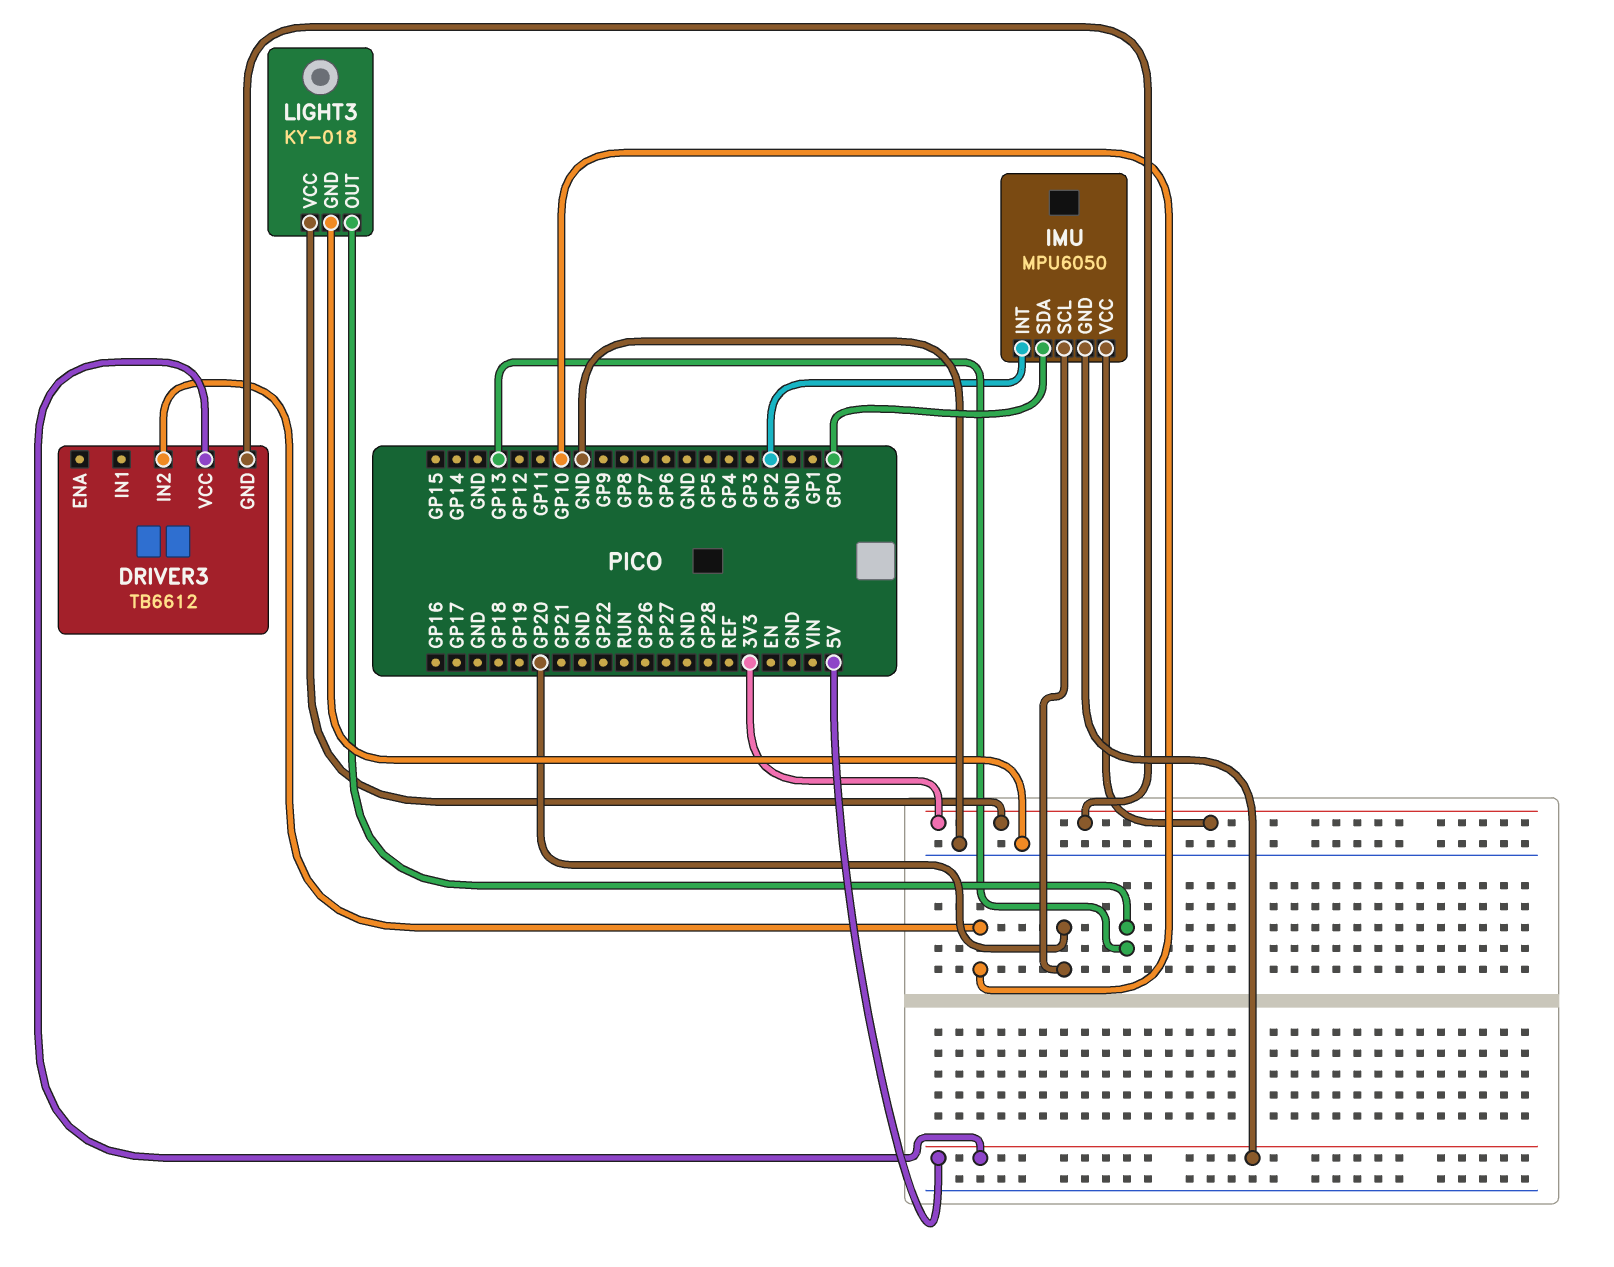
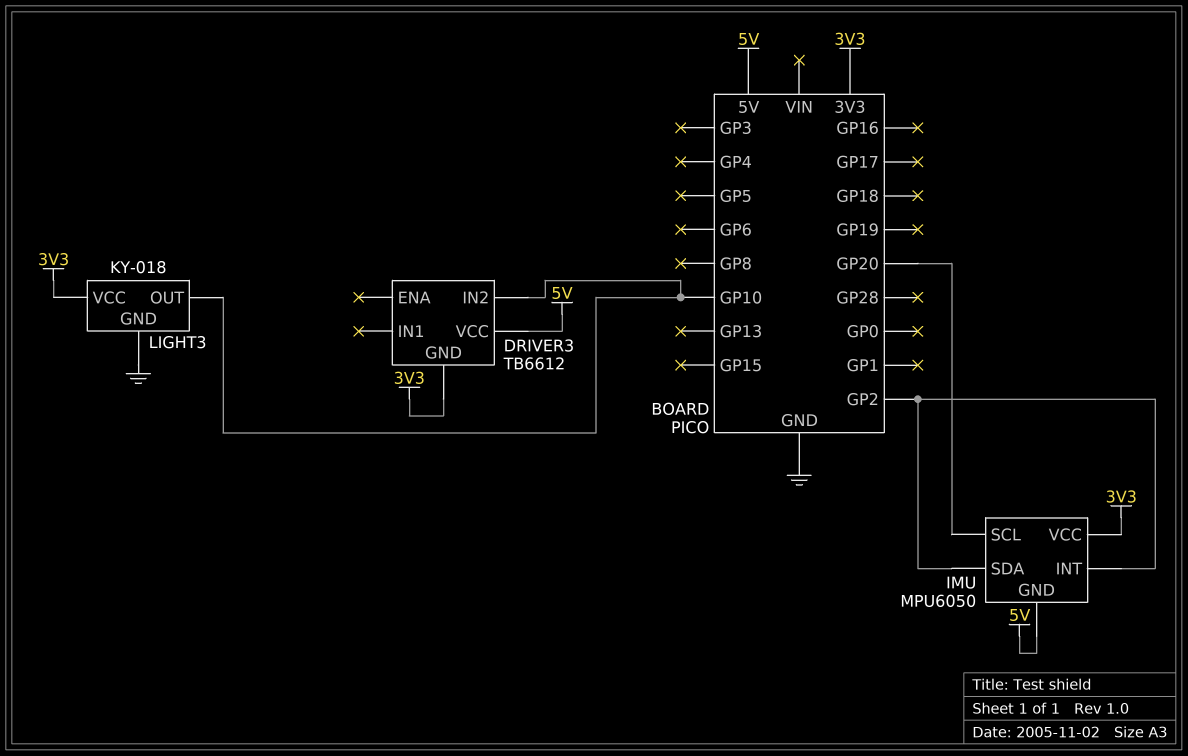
IMU pin SDA: GP0 -> GP2
LIGHT3 pin OUT: GP13 -> GP10

